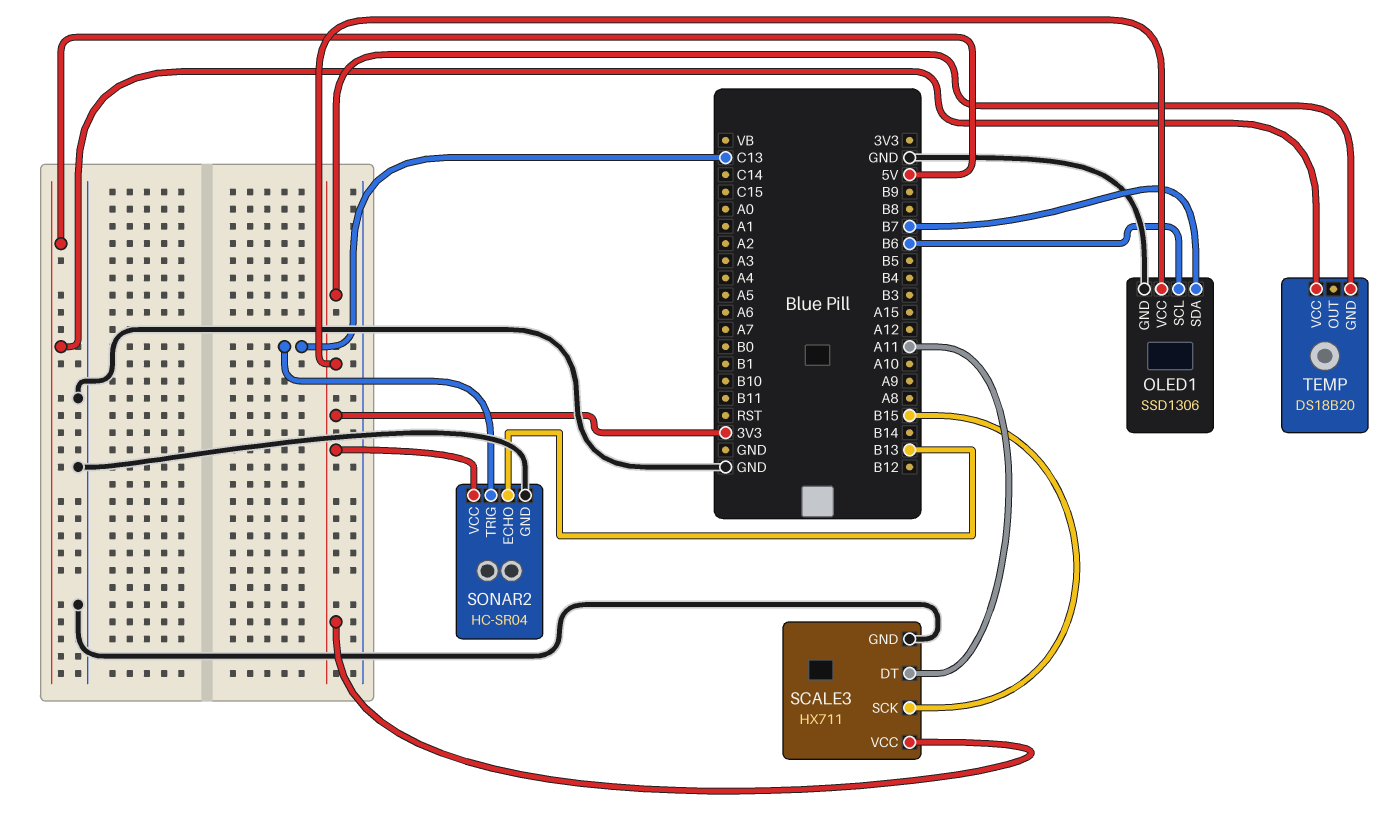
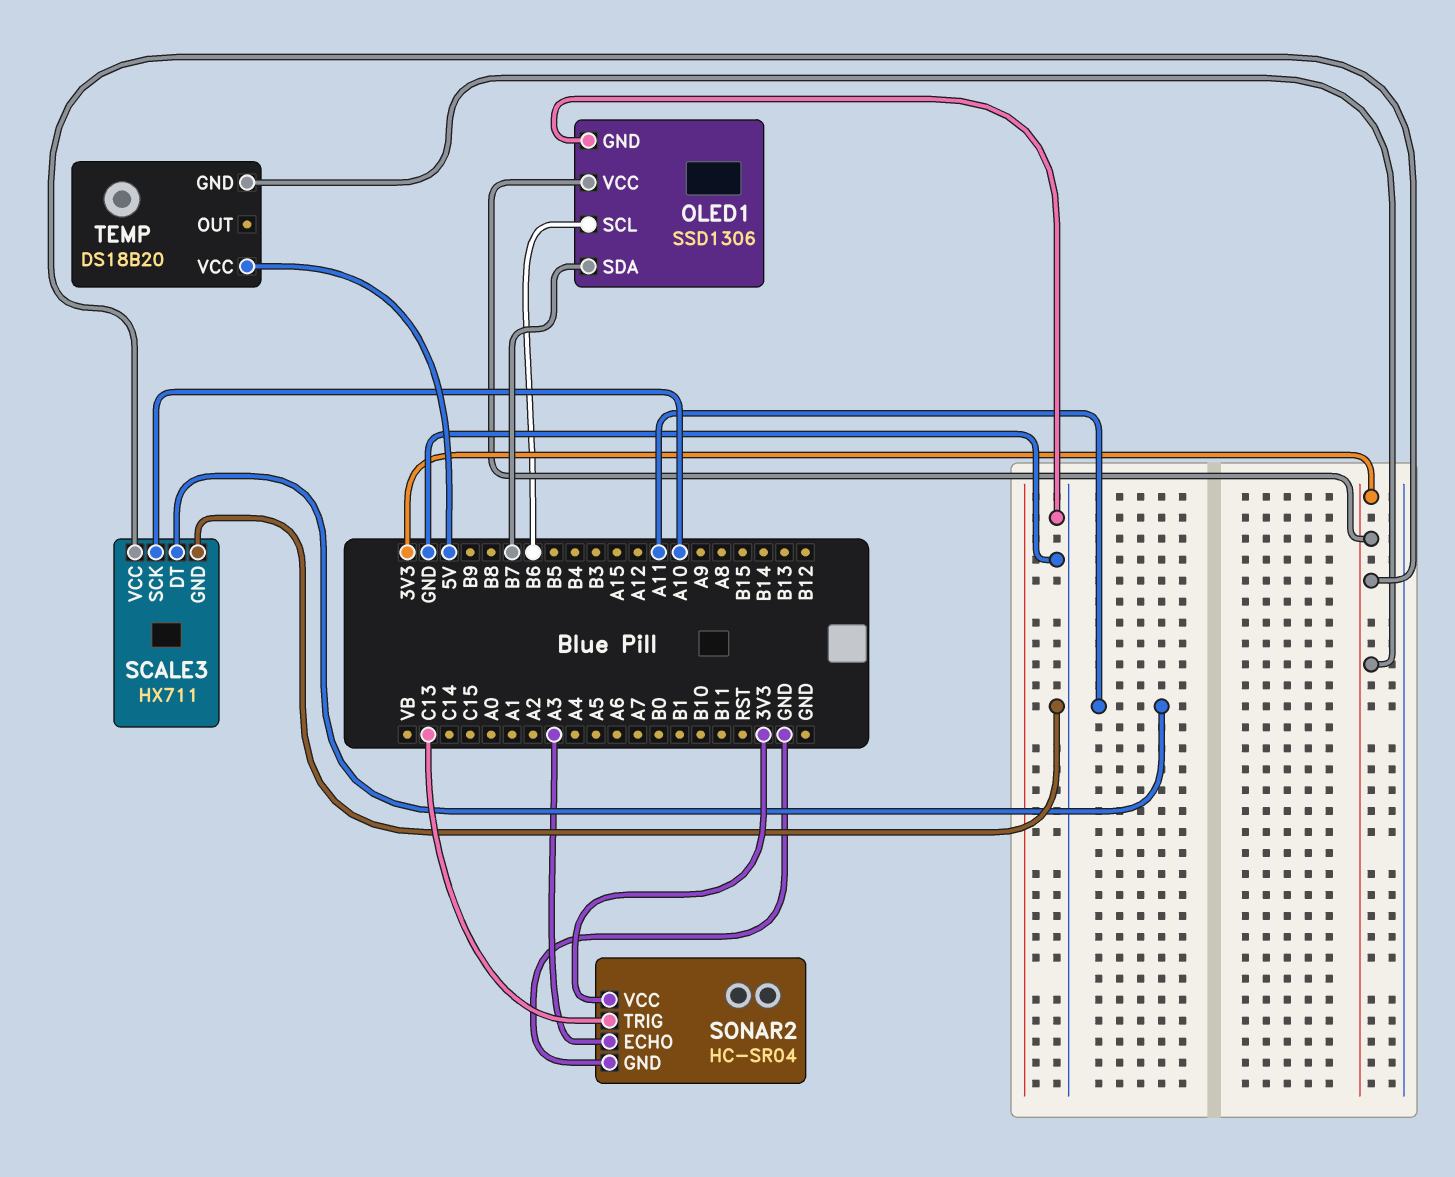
SCALE3 pin SCK: B15 -> A10
SONAR2 pin ECHO: B13 -> A3

